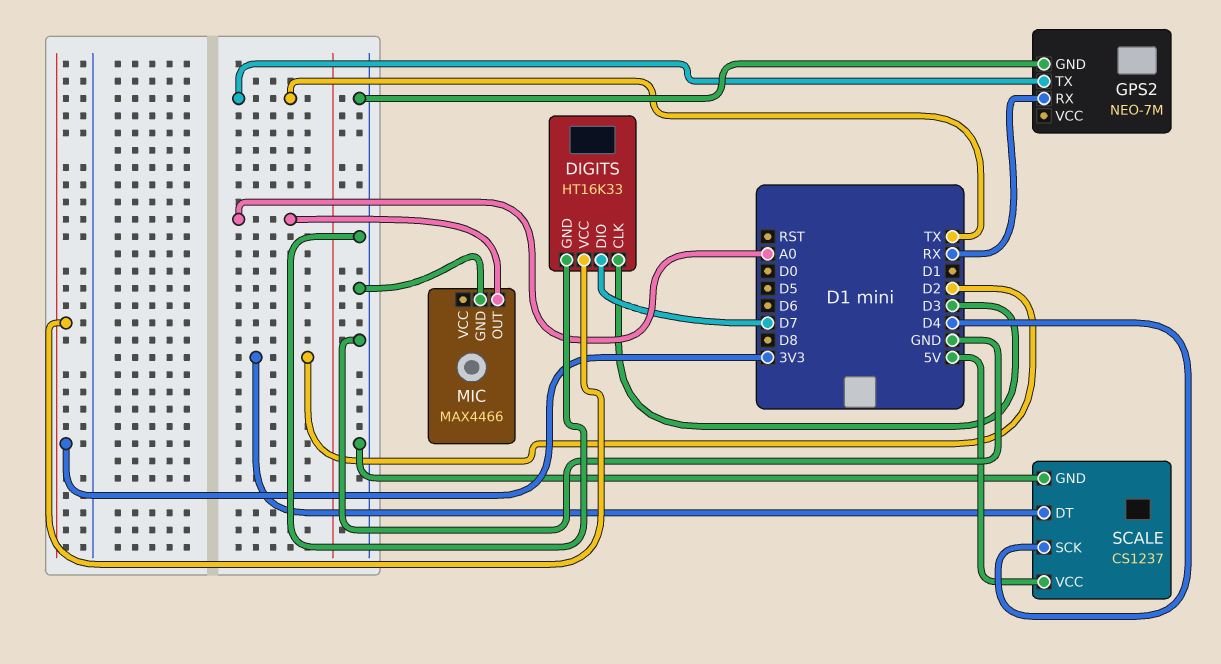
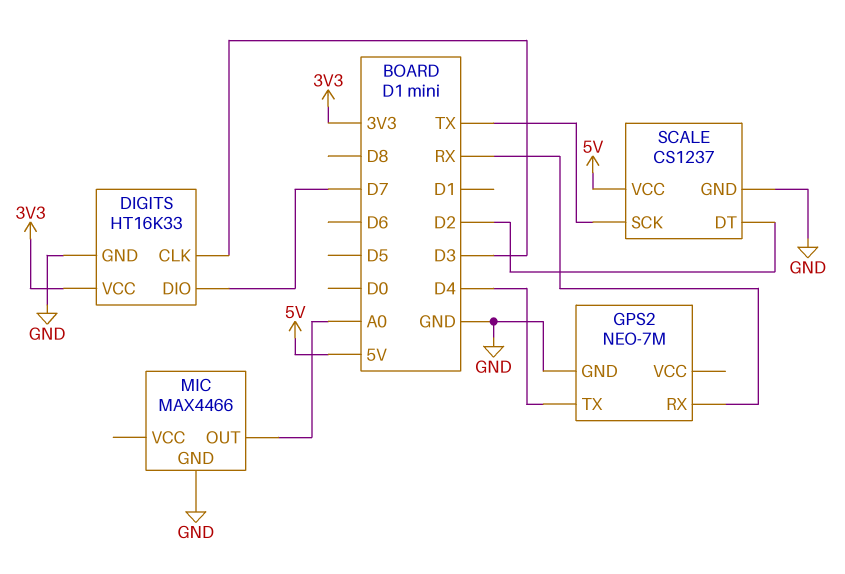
GPS2 pin TX: TX -> D4
SCALE pin SCK: D4 -> TX

